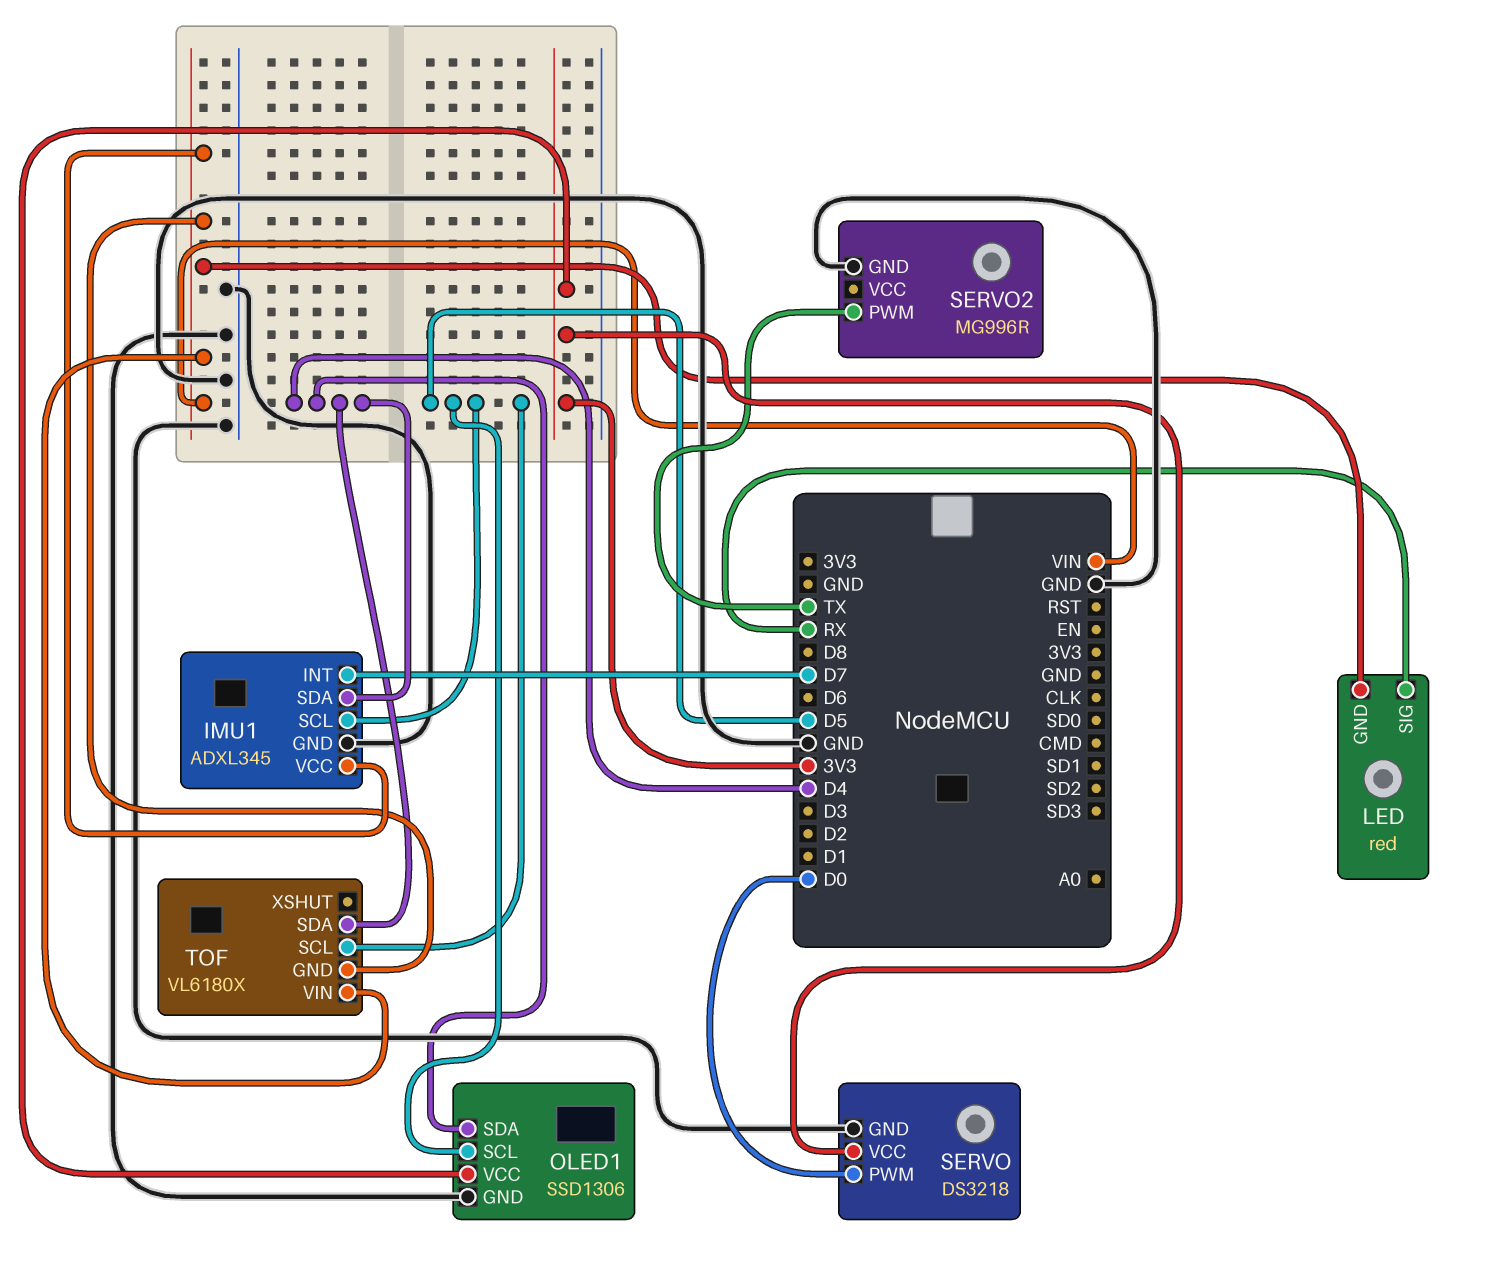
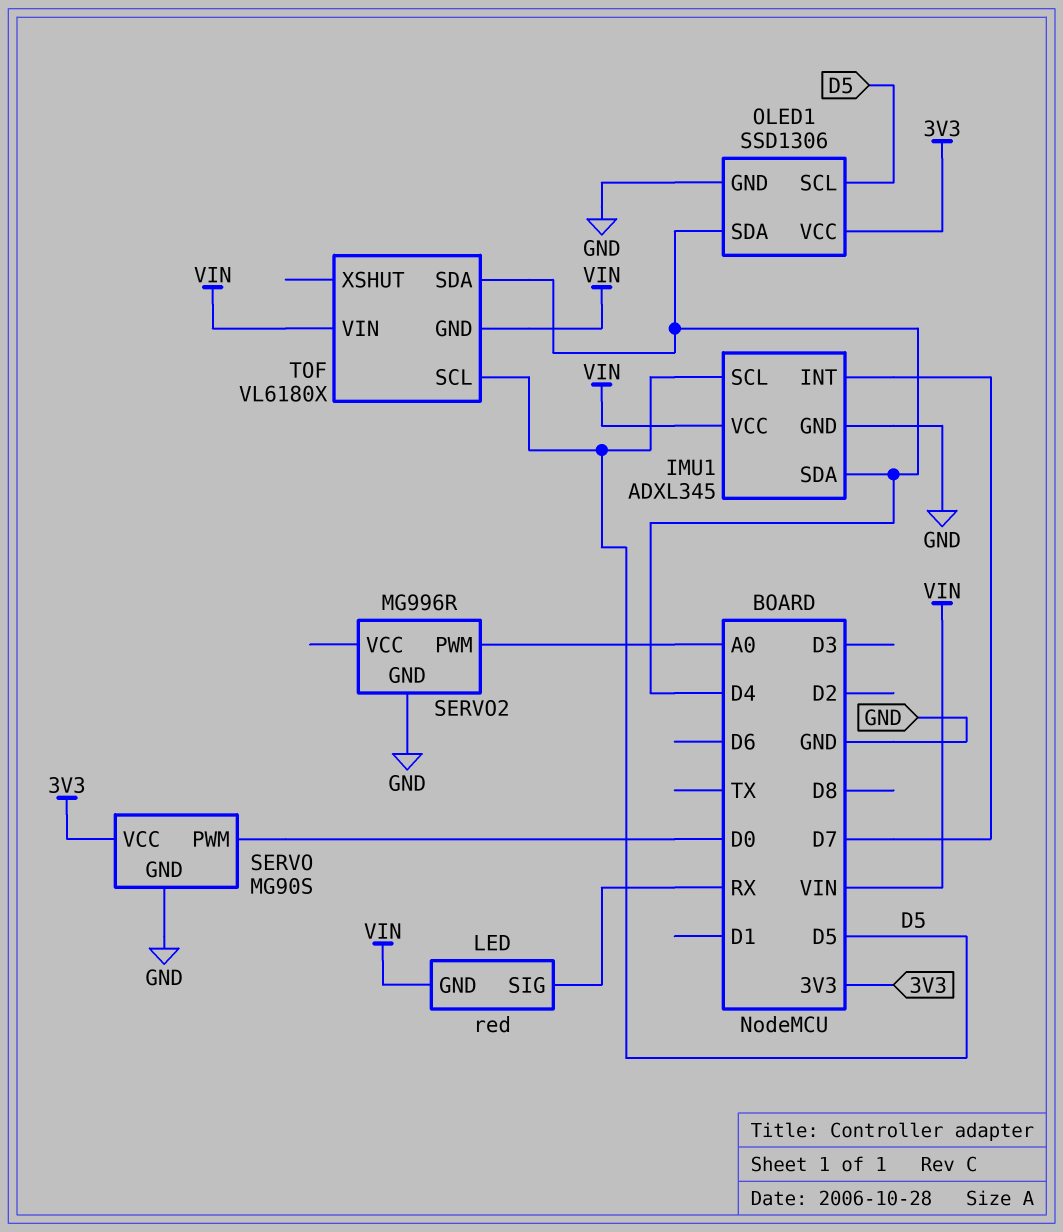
SERVO: DS3218 -> MG90S
SERVO2 pin PWM: TX -> A0

